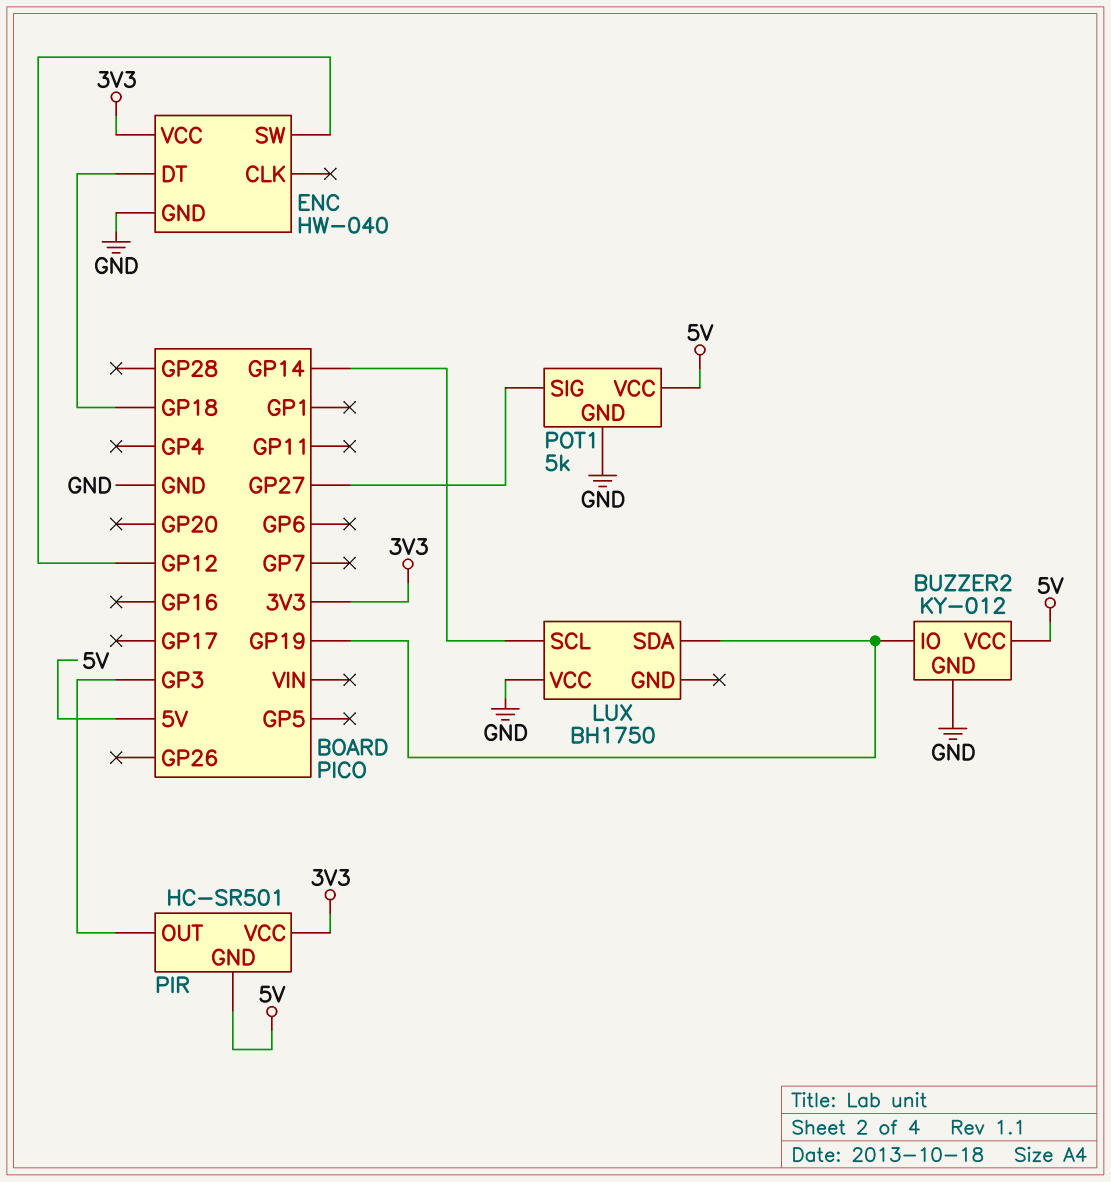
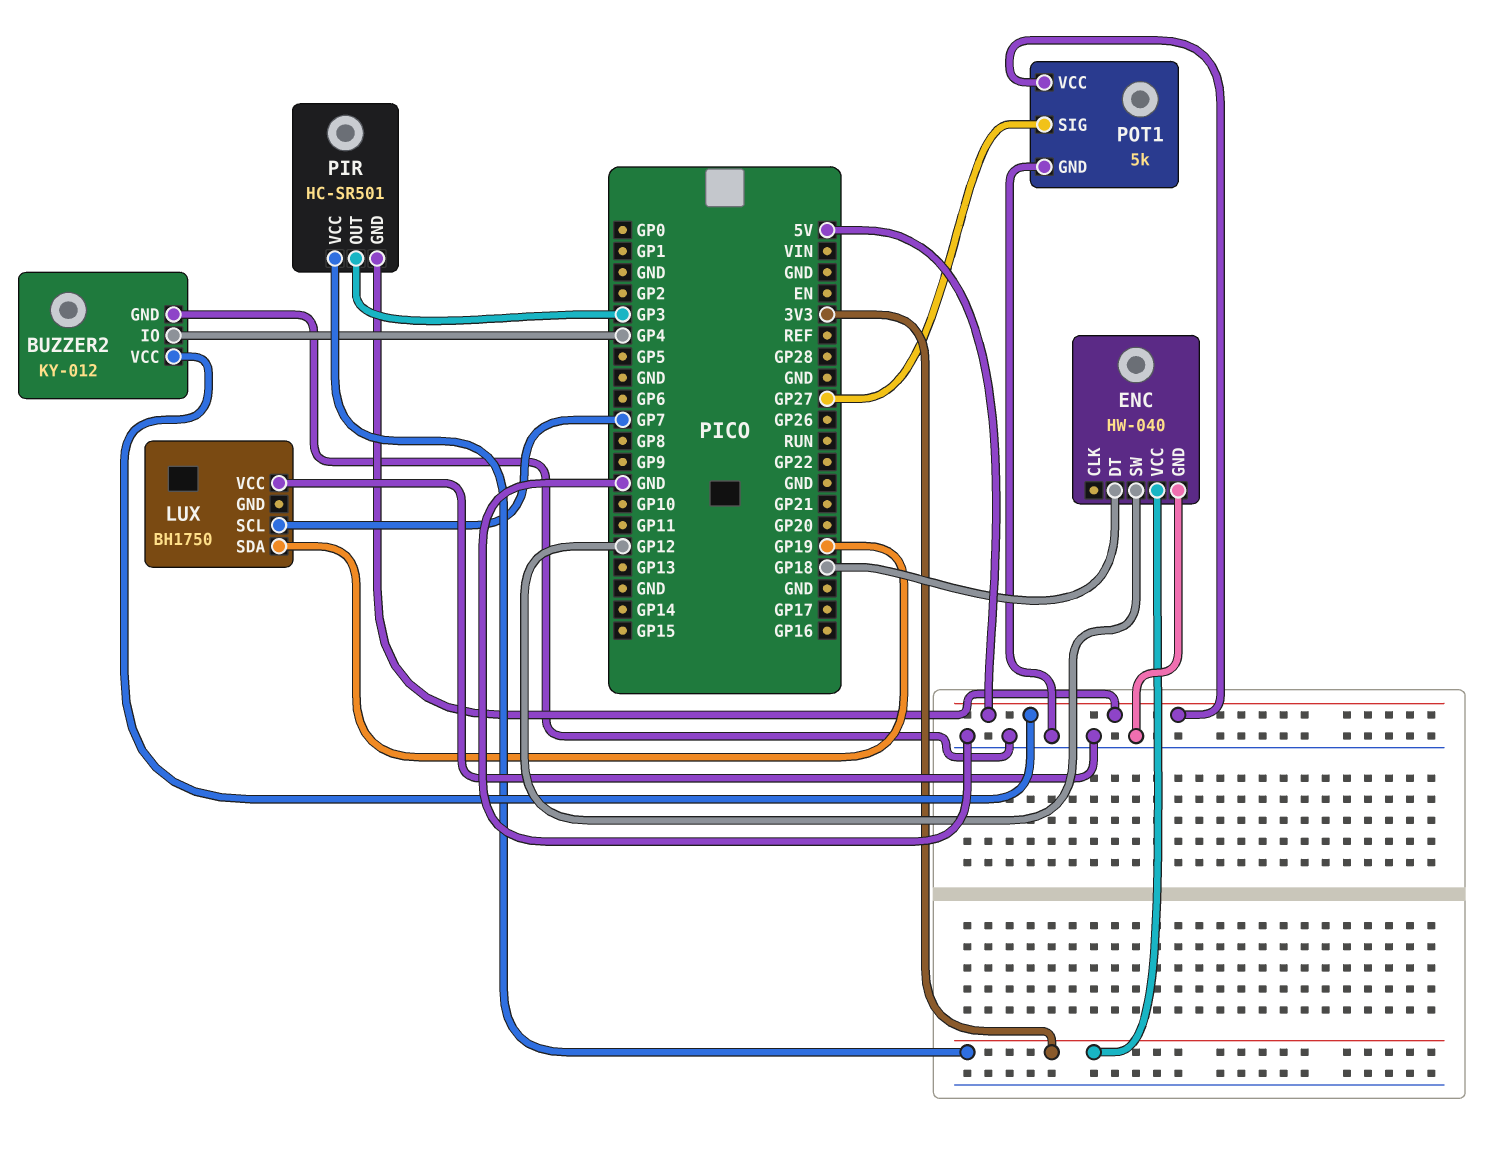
BUZZER2 pin IO: GP19 -> GP4
LUX pin SCL: GP14 -> GP7

